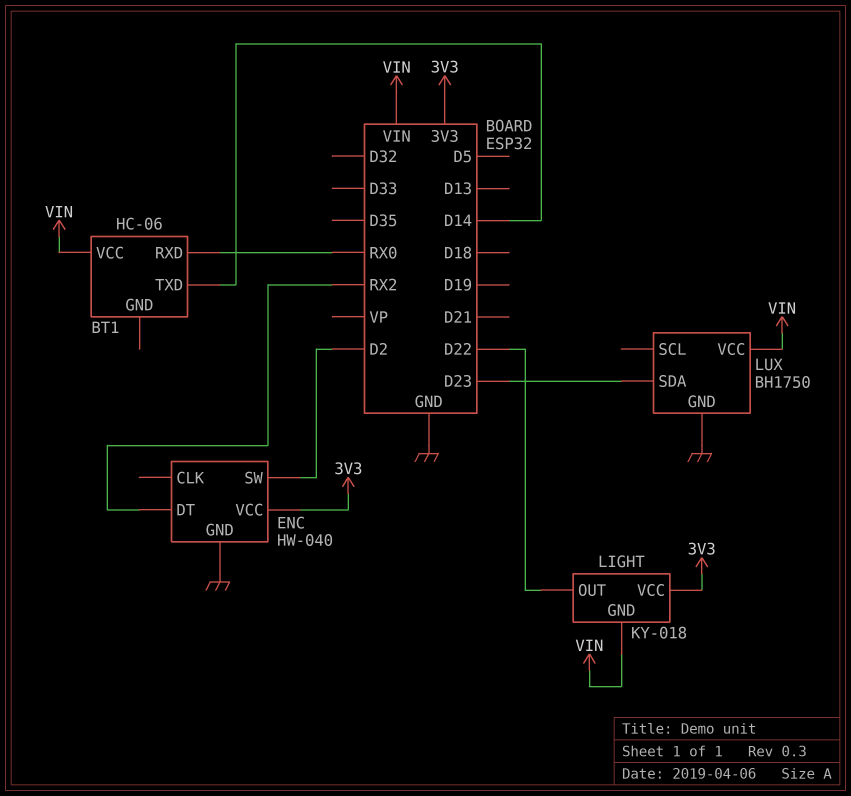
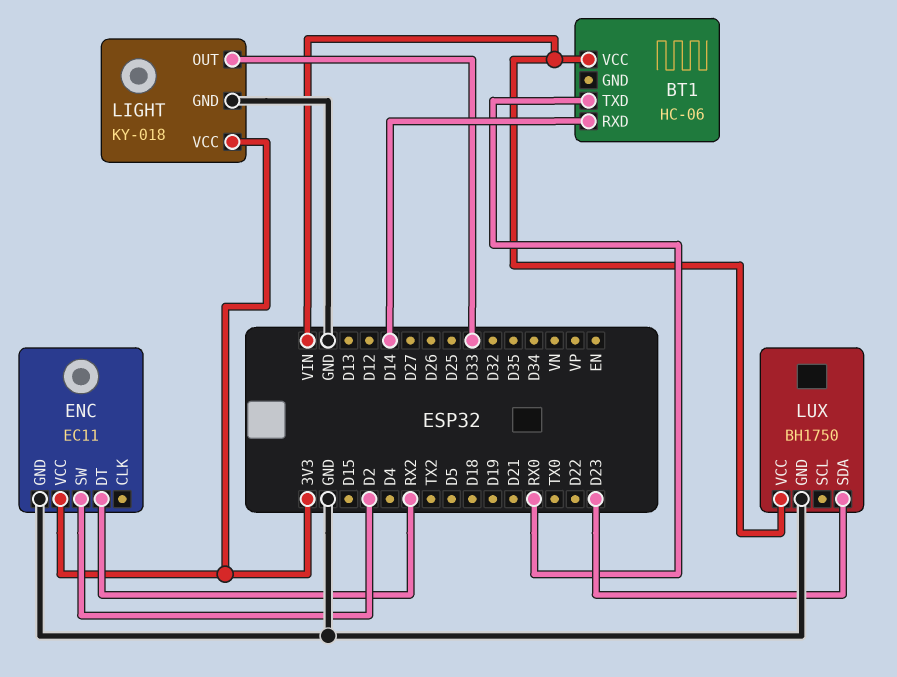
BT1 pin RXD: RX0 -> D14
BT1 pin TXD: D14 -> RX0
ENC: HW-040 -> EC11
LIGHT pin GND: VIN -> GND
LIGHT pin OUT: D22 -> D33

